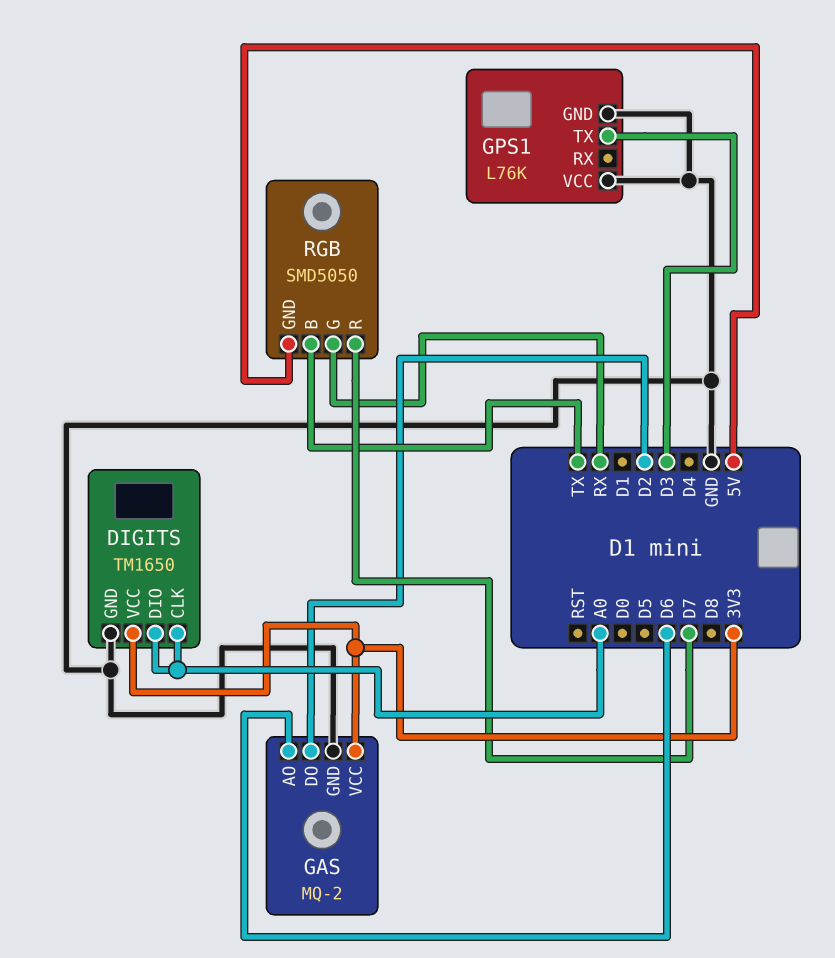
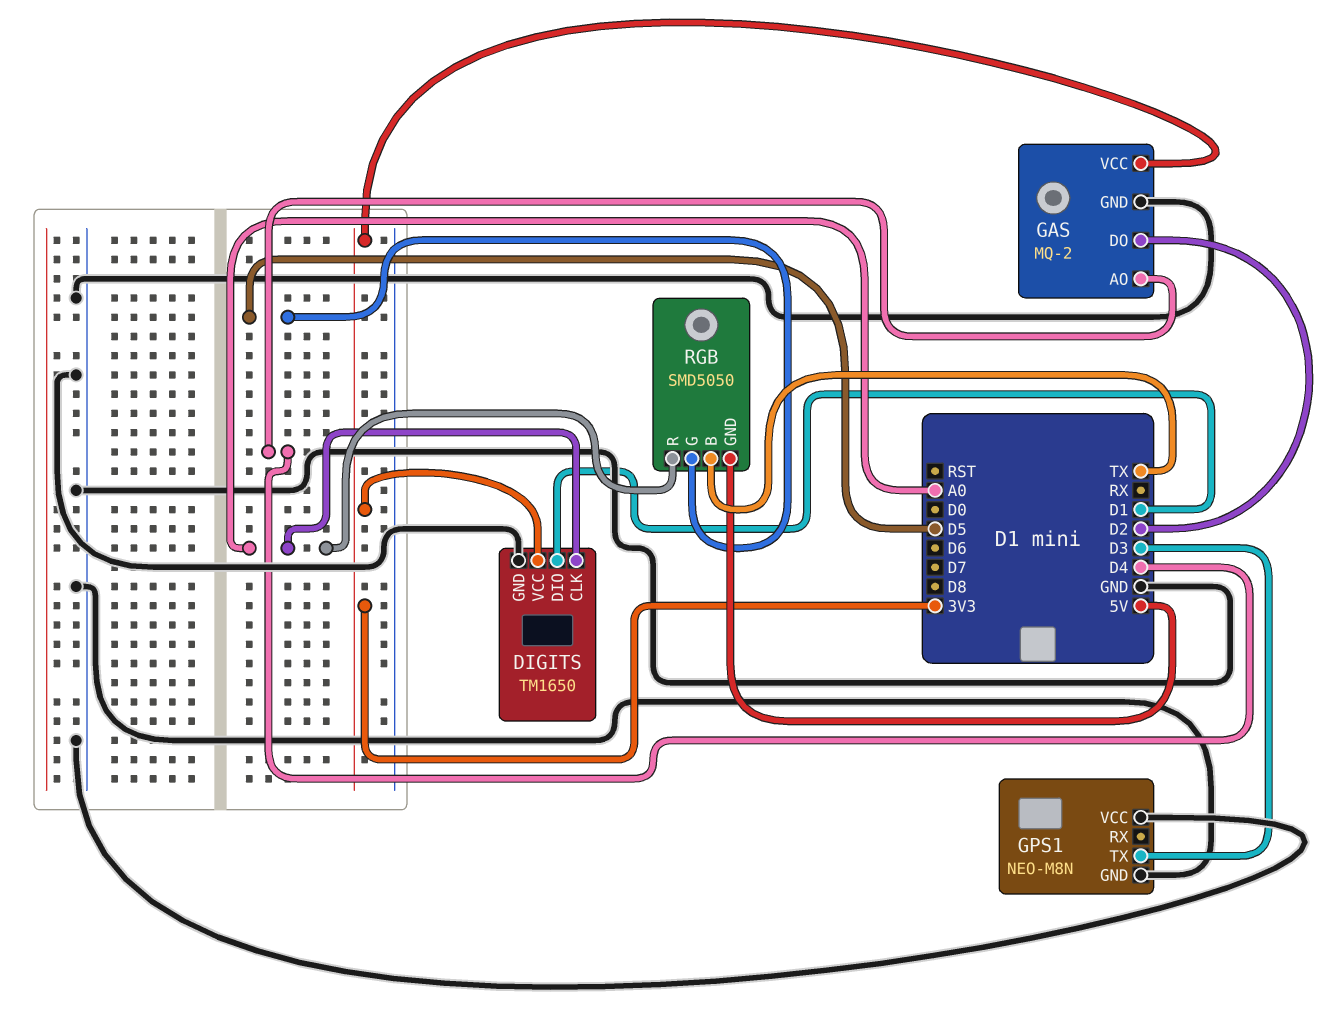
DIGITS pin DIO: A0 -> D1
GAS pin AO: D6 -> D4
GPS1: L76K -> NEO-M8N
RGB pin G: RX -> D5
RGB pin R: D7 -> A0

